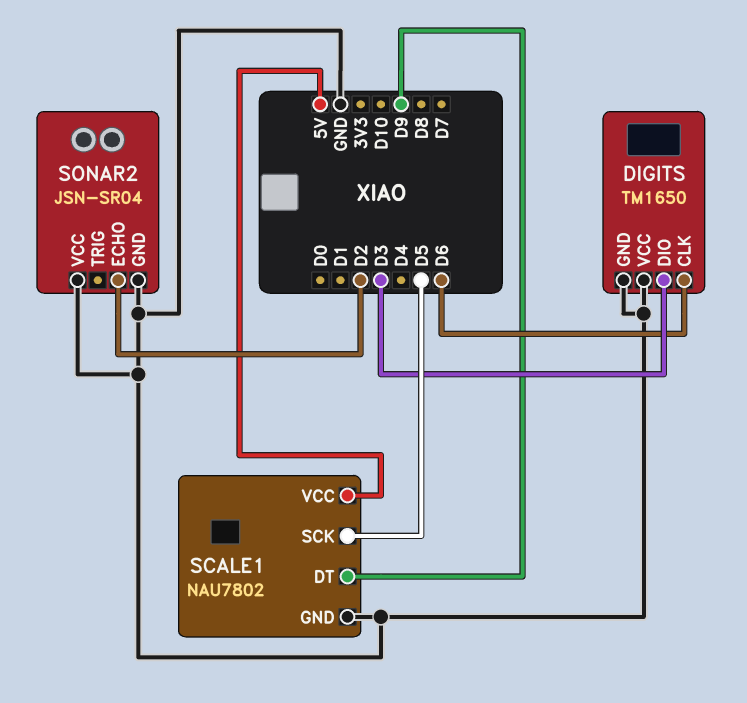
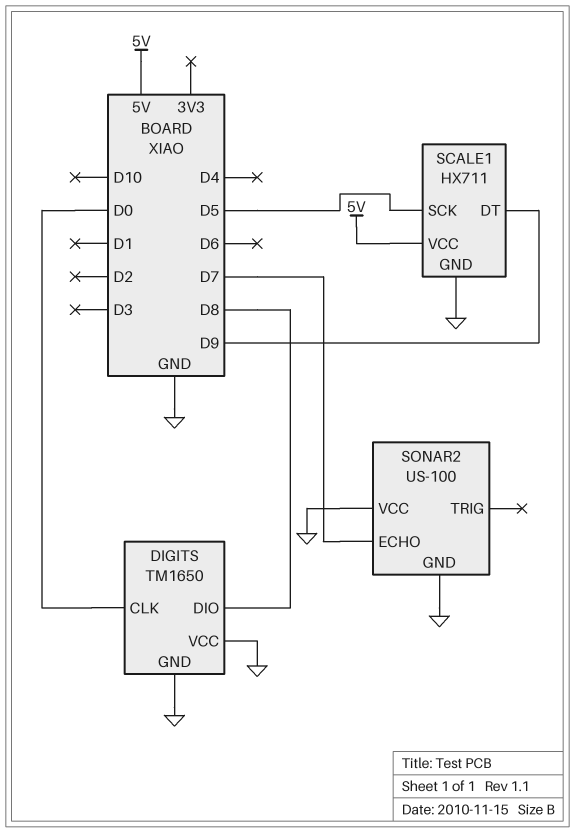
DIGITS pin CLK: D6 -> D0
DIGITS pin DIO: D3 -> D8
SCALE1: NAU7802 -> HX711
SONAR2: JSN-SR04 -> US-100
SONAR2 pin ECHO: D2 -> D7

